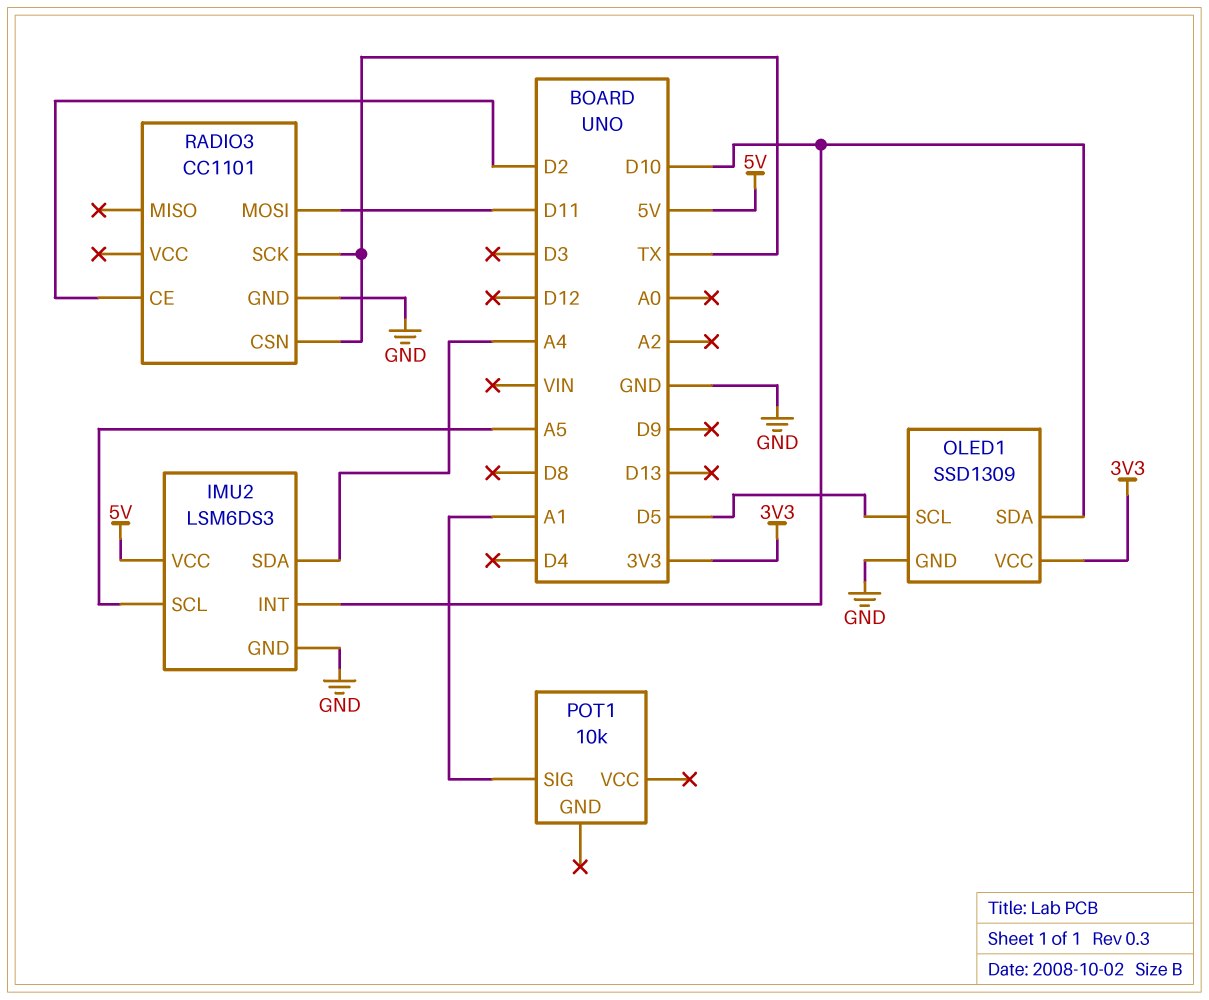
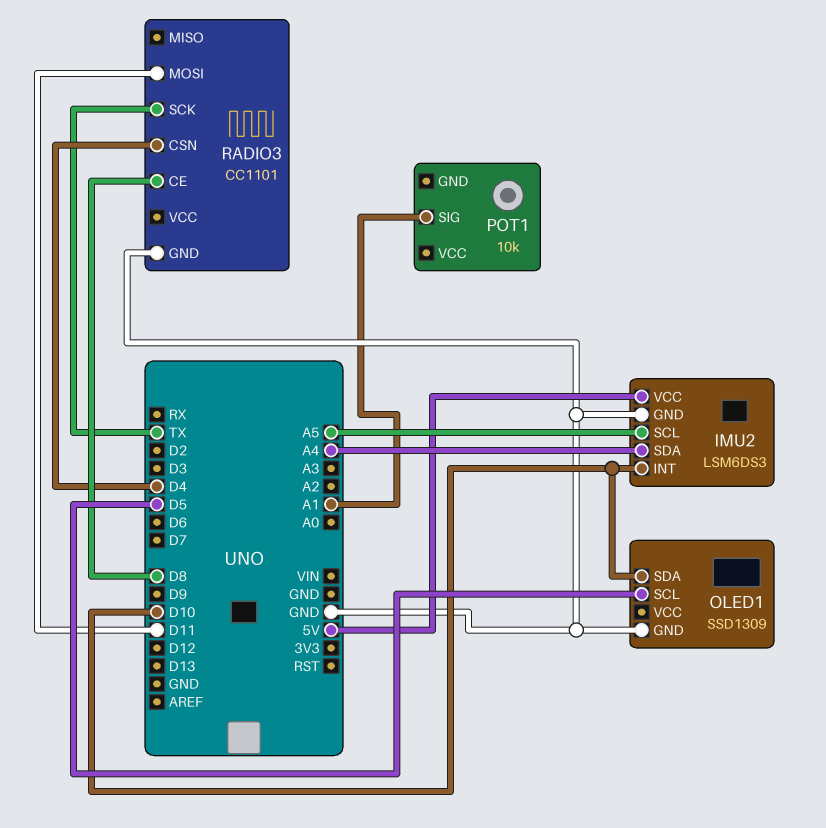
OLED1 pin VCC: 3V3 -> none
RADIO3 pin CE: D2 -> D8
RADIO3 pin CSN: TX -> D4

